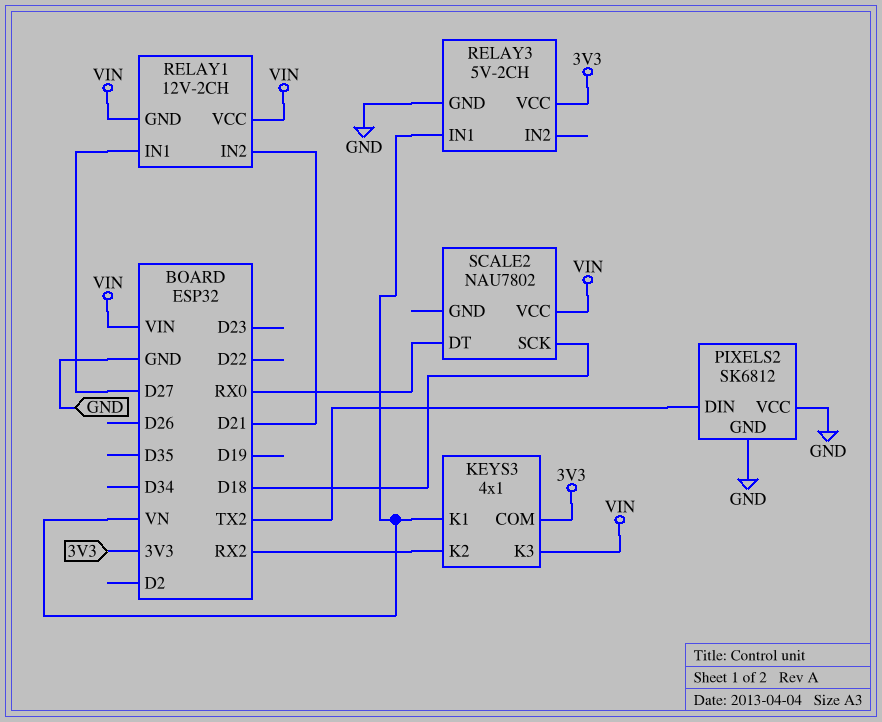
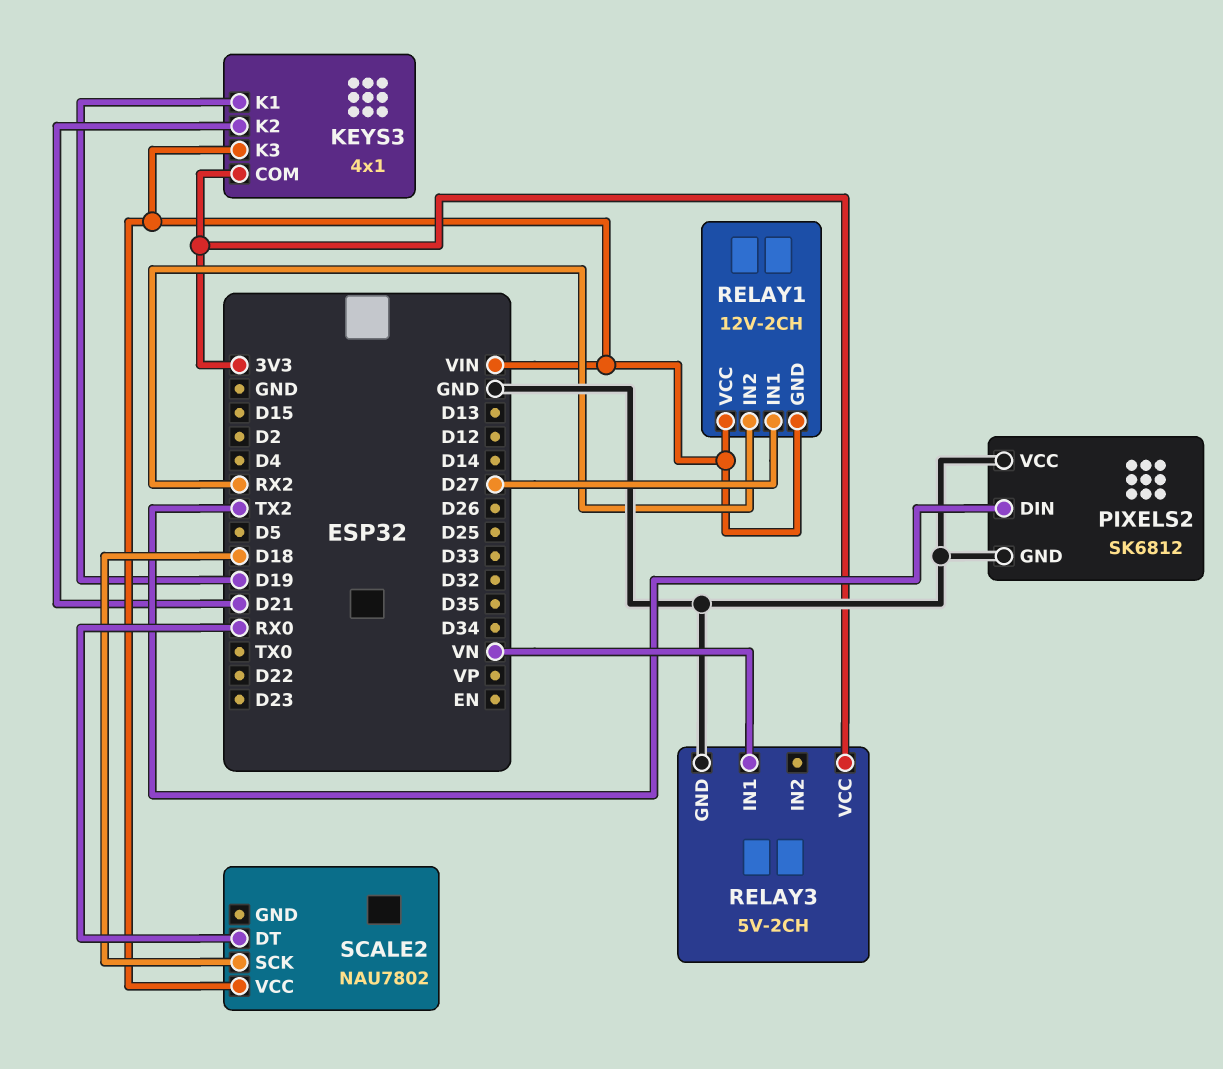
KEYS3 pin K1: VN -> D19
KEYS3 pin K2: RX2 -> D21
RELAY1 pin IN2: D21 -> RX2

